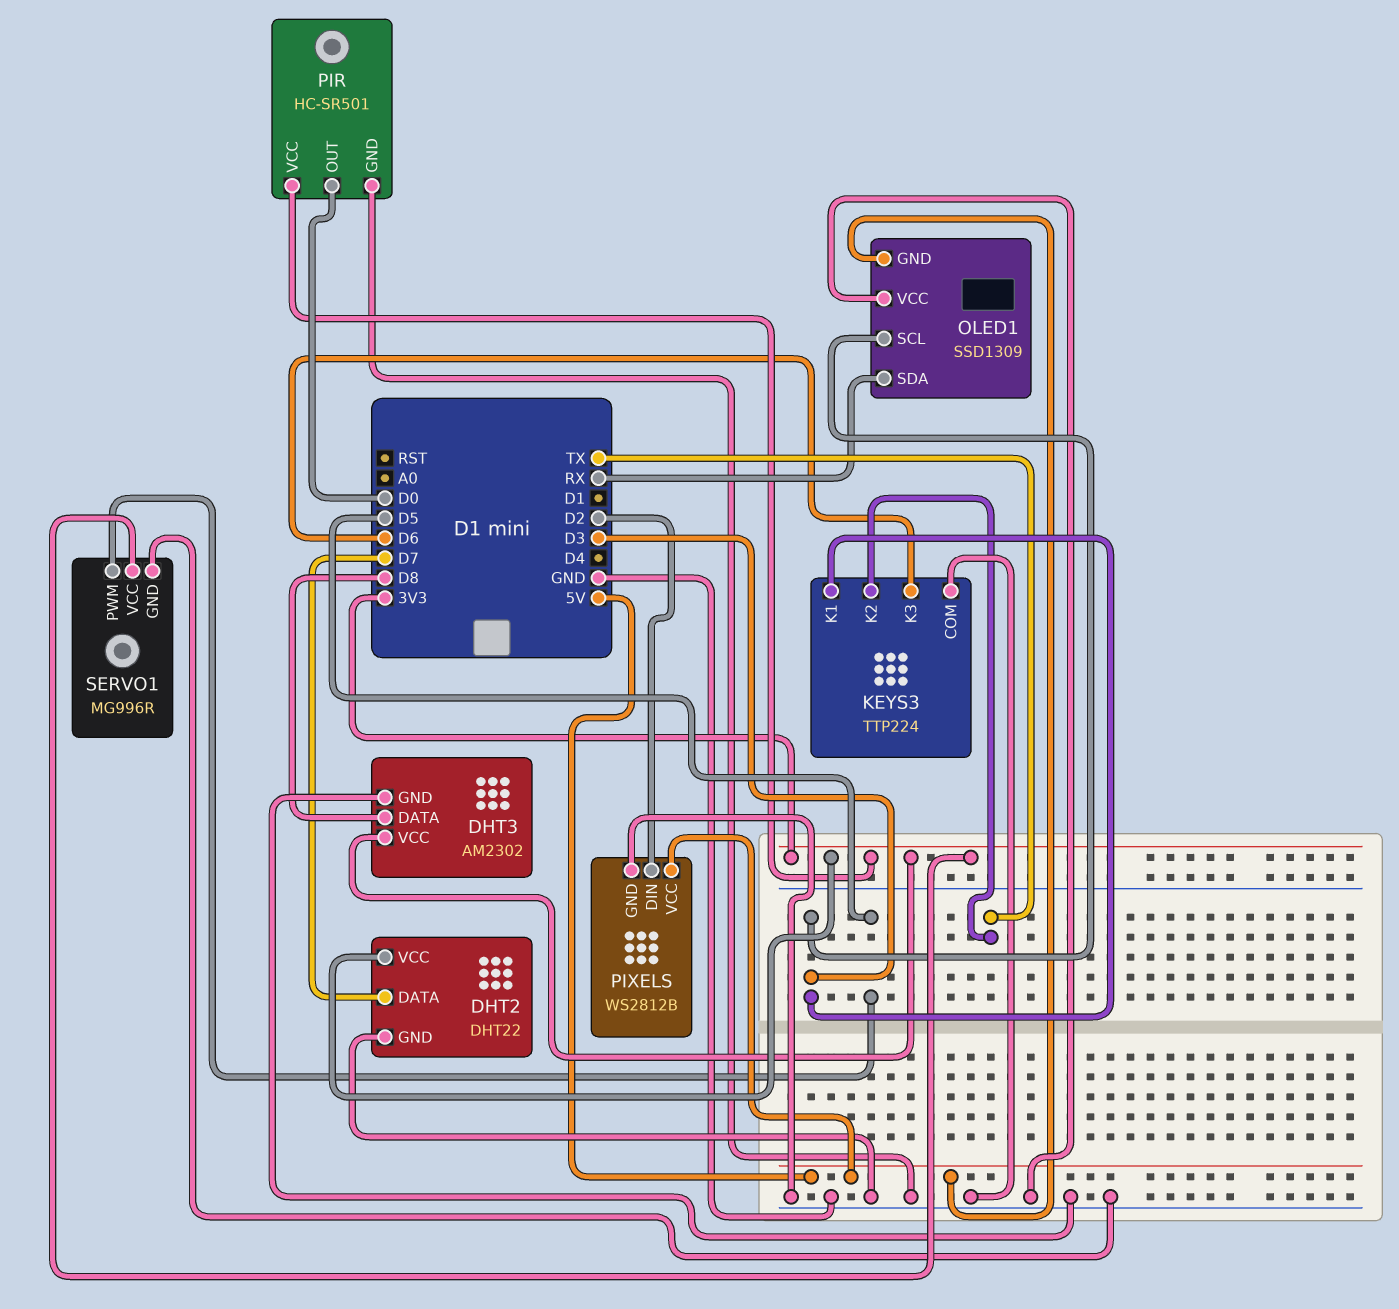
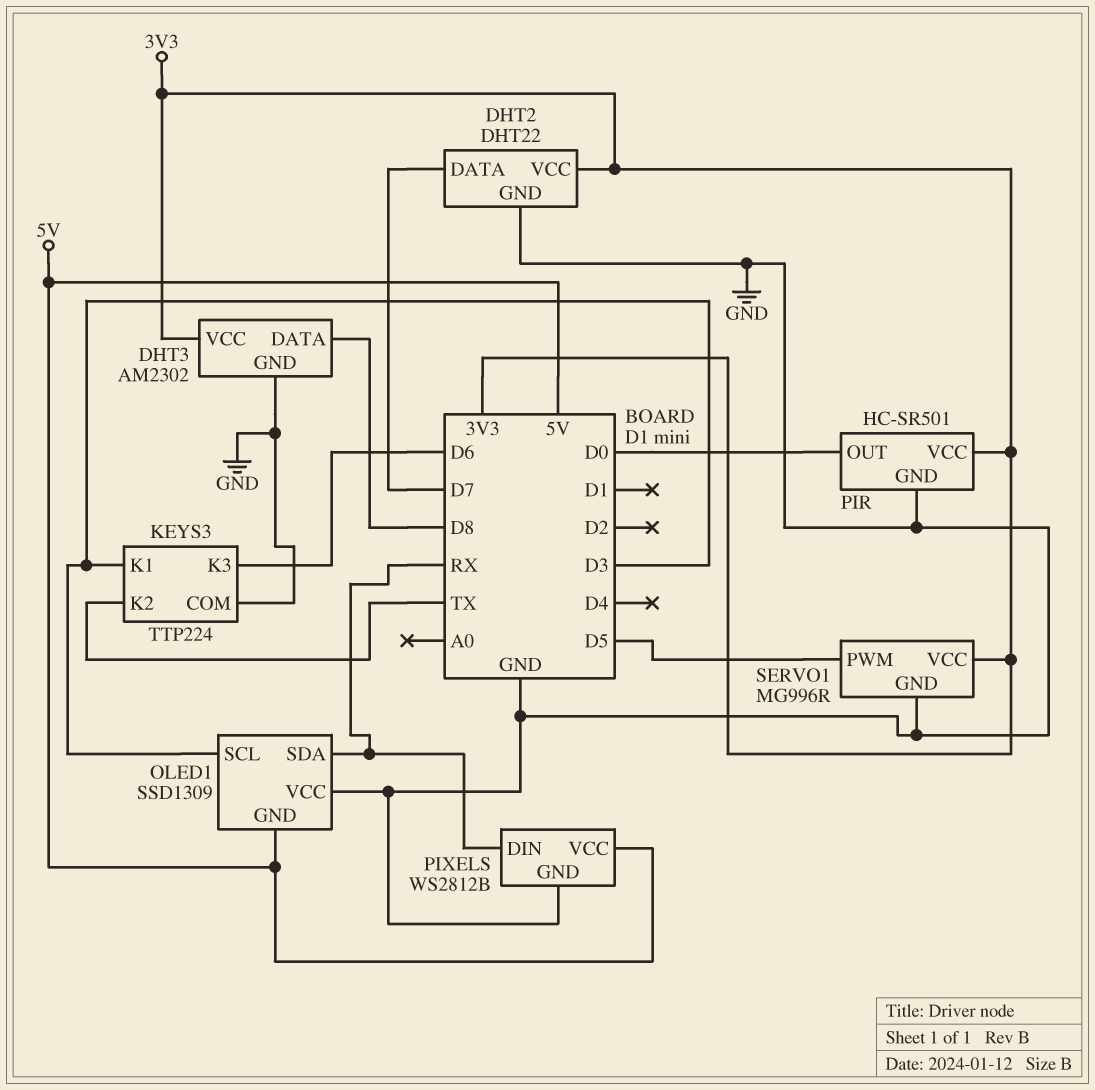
PIXELS pin DIN: D2 -> RX

